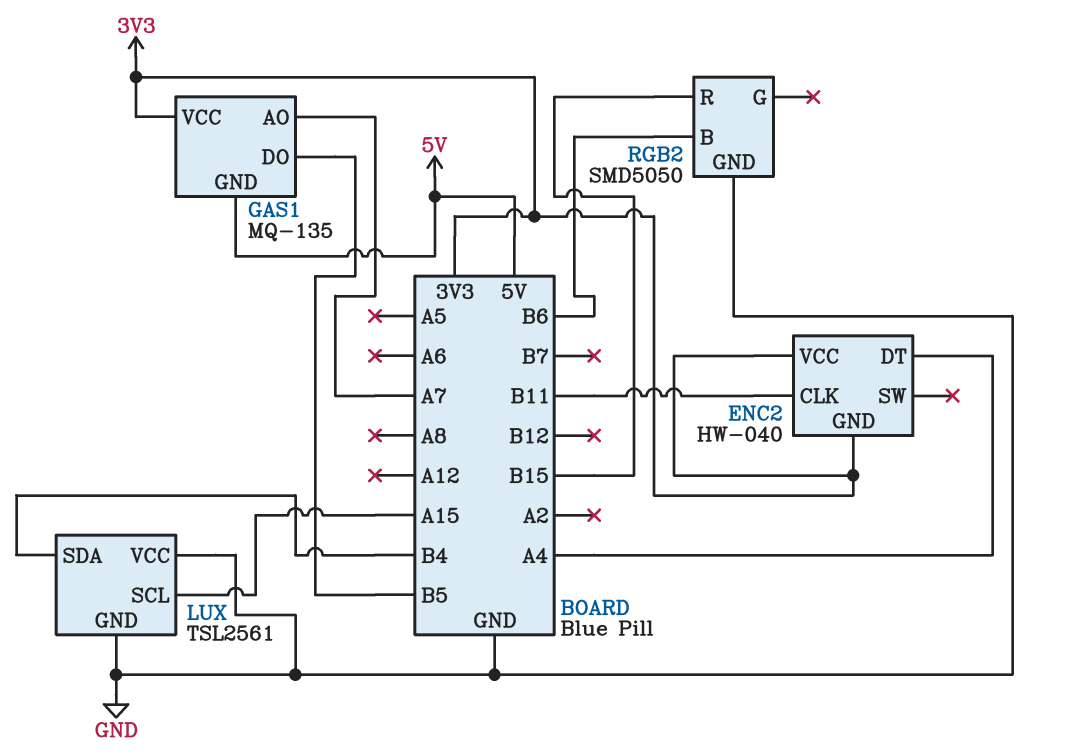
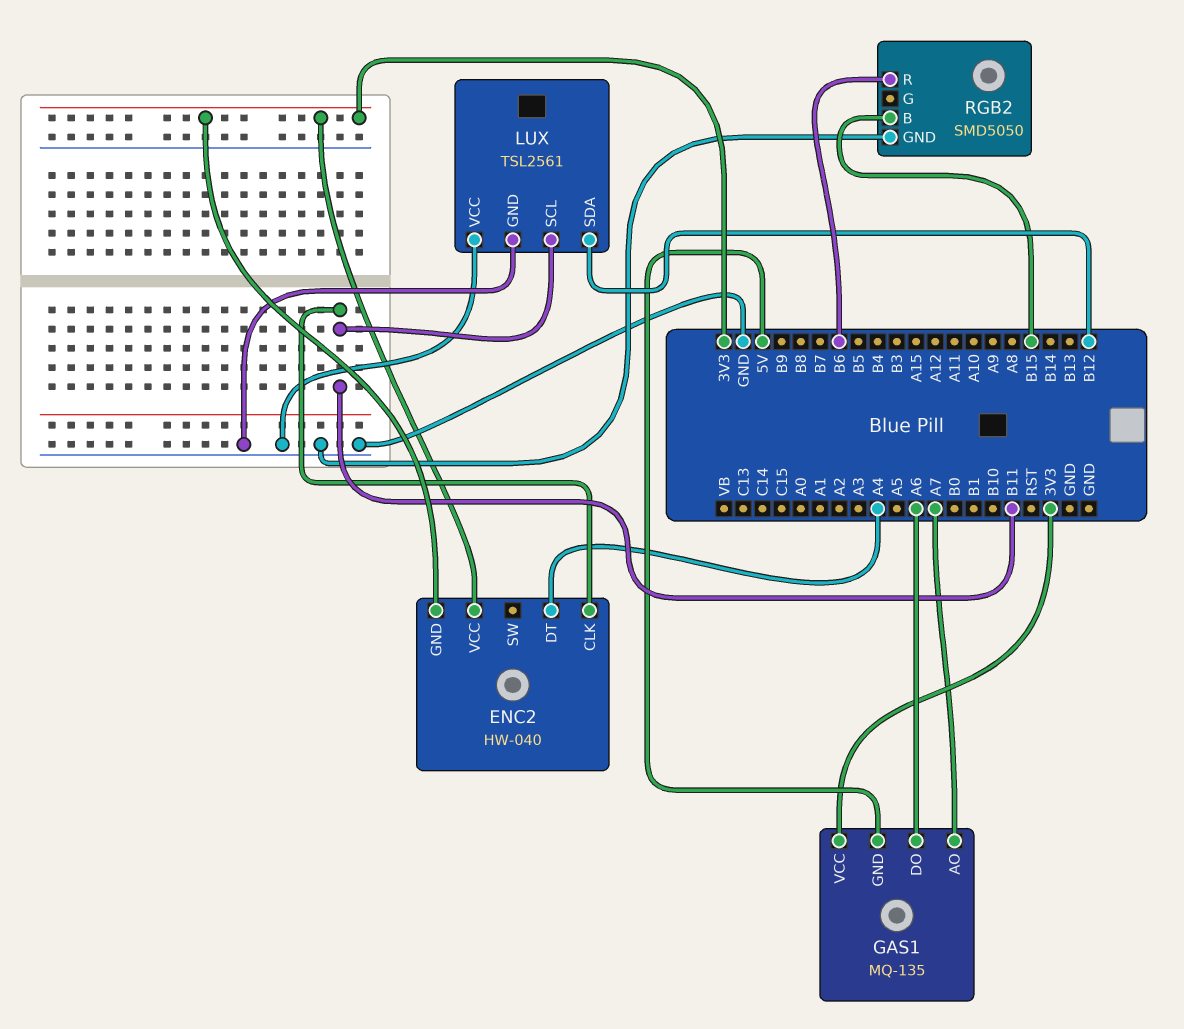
GAS1 pin DO: B5 -> A6
LUX pin SCL: A15 -> B11
LUX pin SDA: B4 -> B12
RGB2 pin B: B6 -> B15
RGB2 pin R: B15 -> B6

